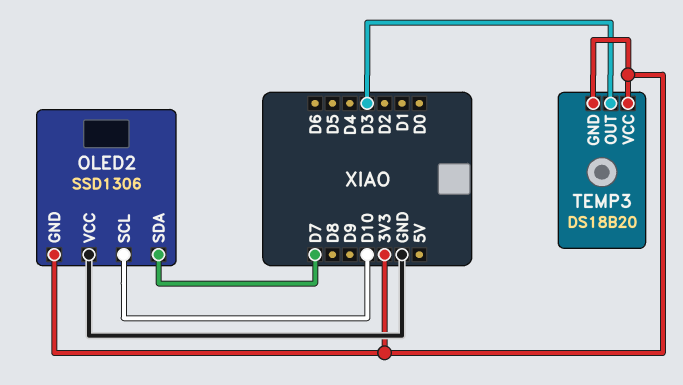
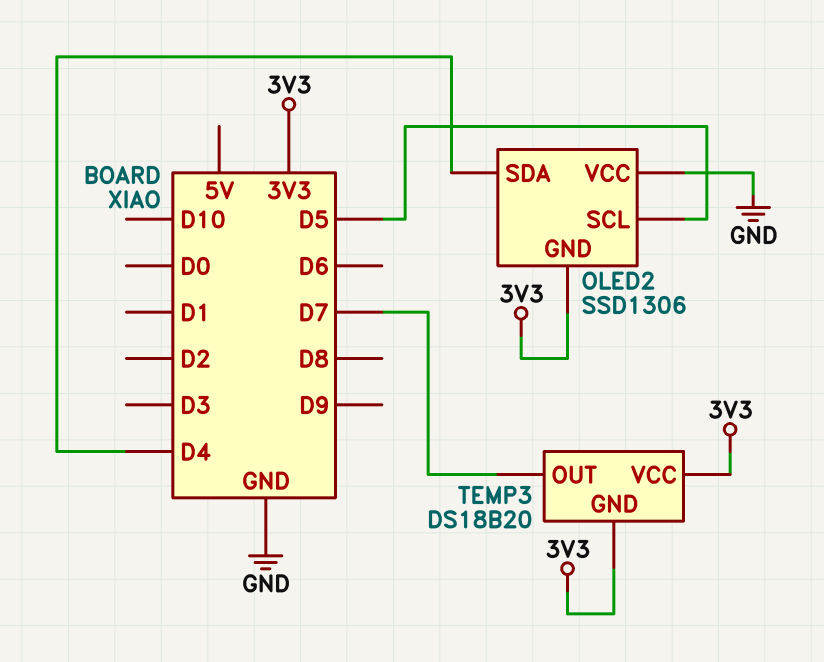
OLED2 pin SCL: D10 -> D5
OLED2 pin SDA: D7 -> D4
TEMP3 pin OUT: D3 -> D7

